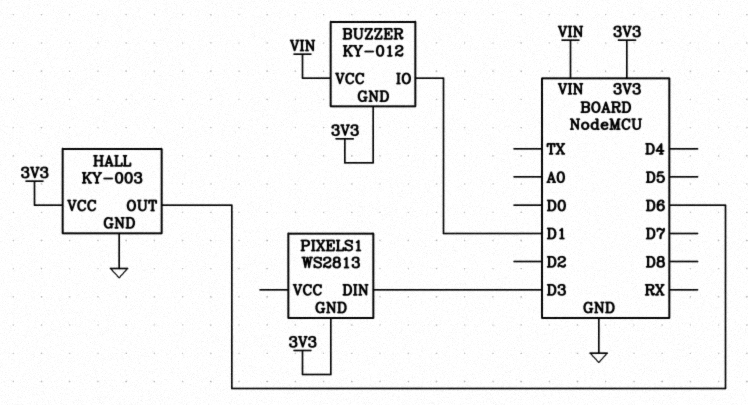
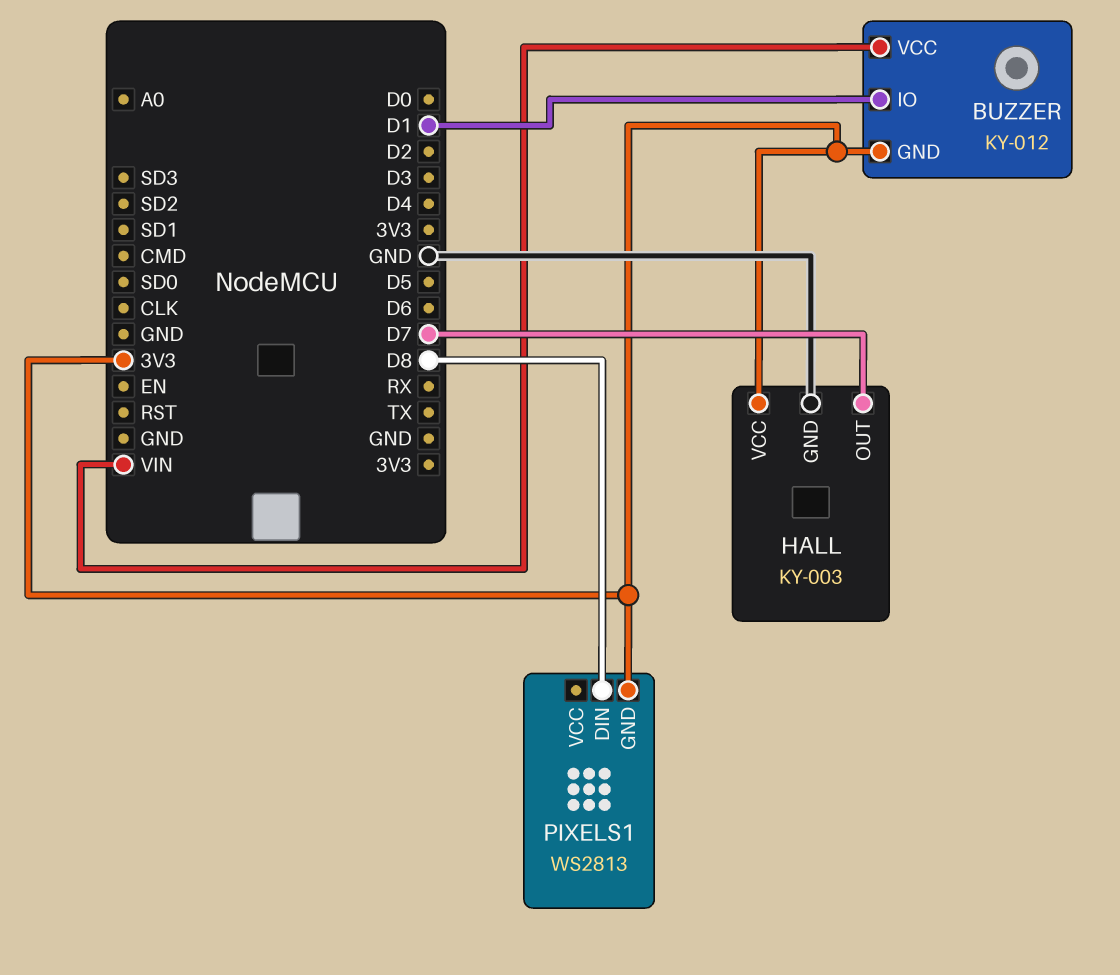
HALL pin OUT: D6 -> D7
PIXELS1 pin DIN: D3 -> D8

